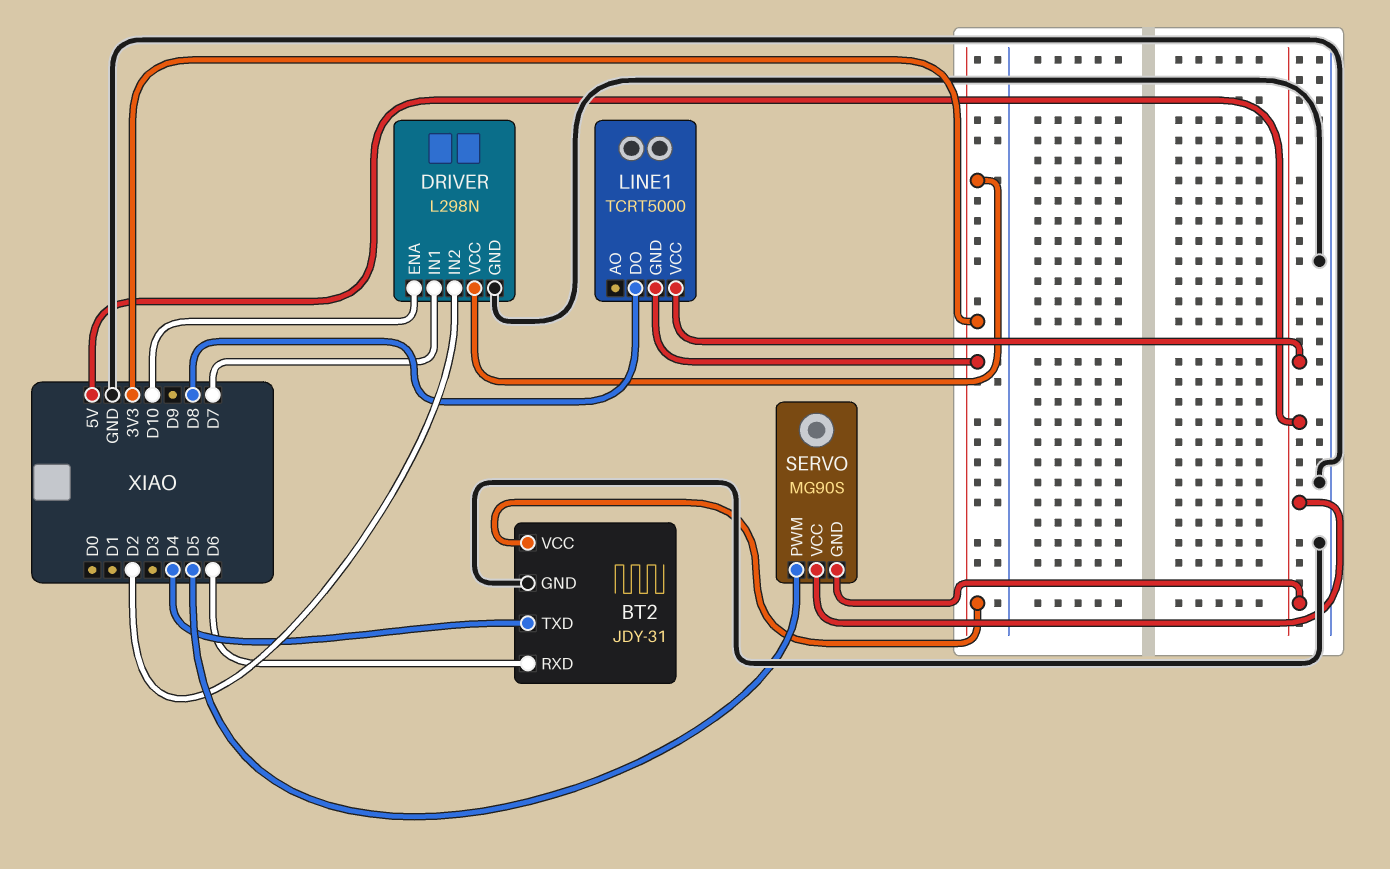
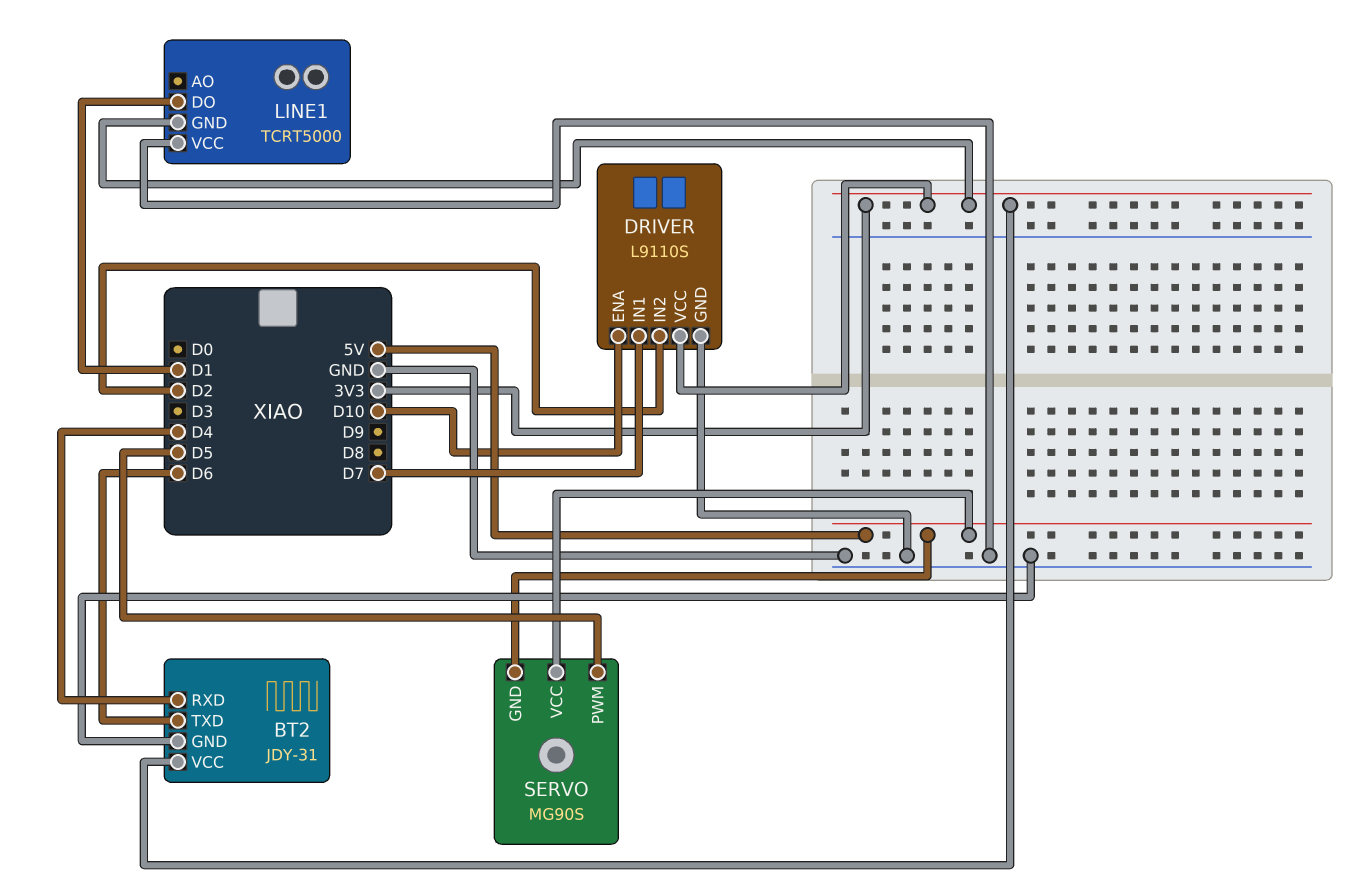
BT2 pin RXD: D6 -> D4
BT2 pin TXD: D4 -> D6
DRIVER: L298N -> L9110S
LINE1 pin DO: D8 -> D1
LINE1 pin VCC: 5V -> GND

